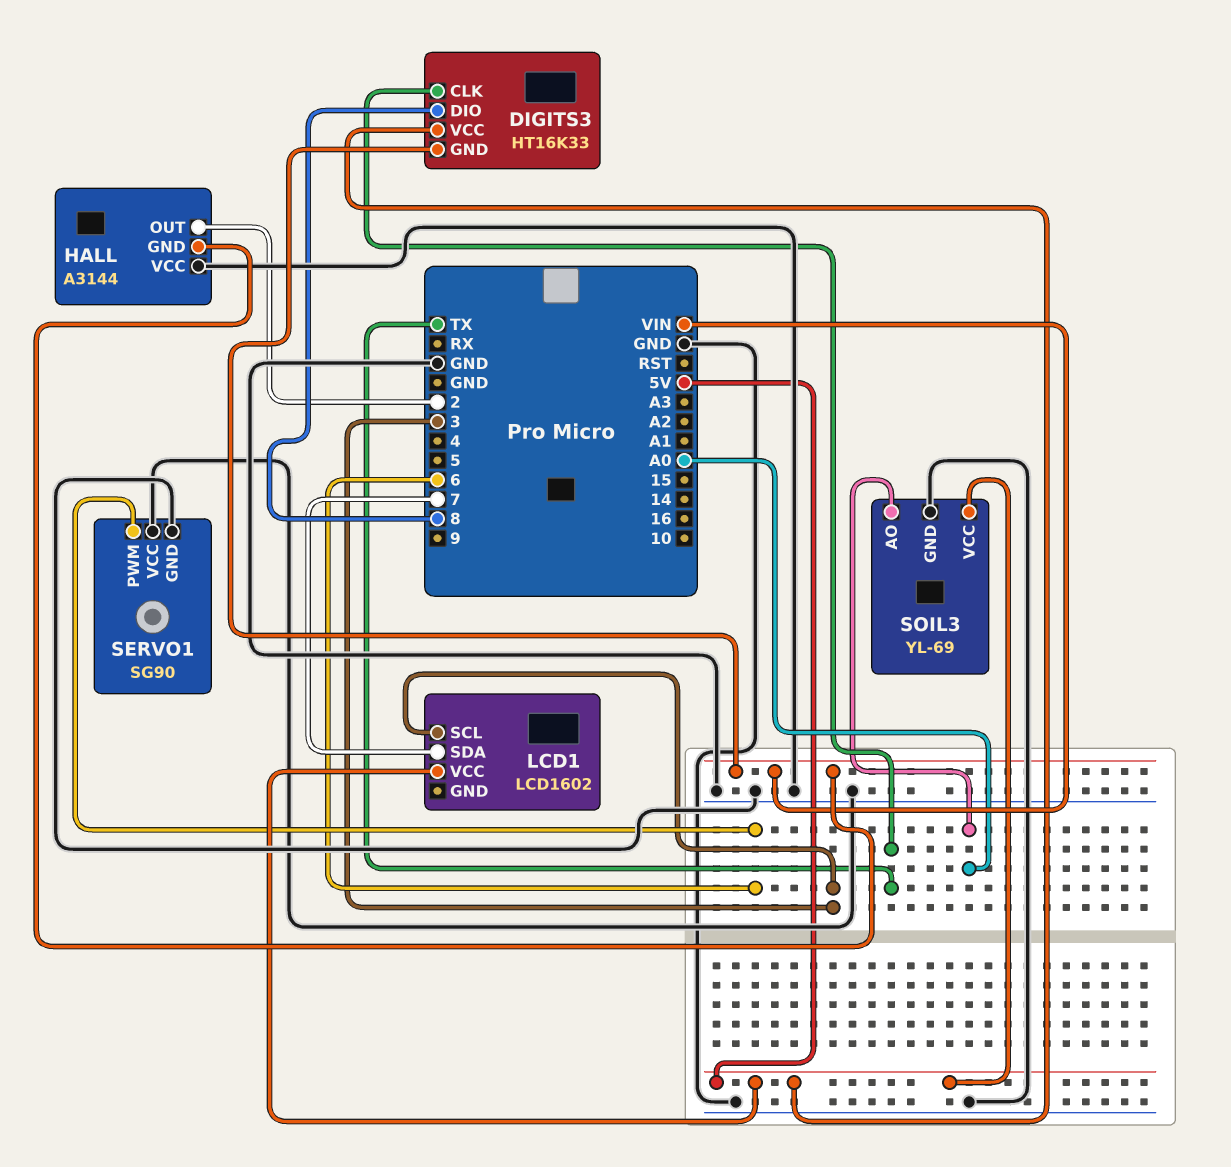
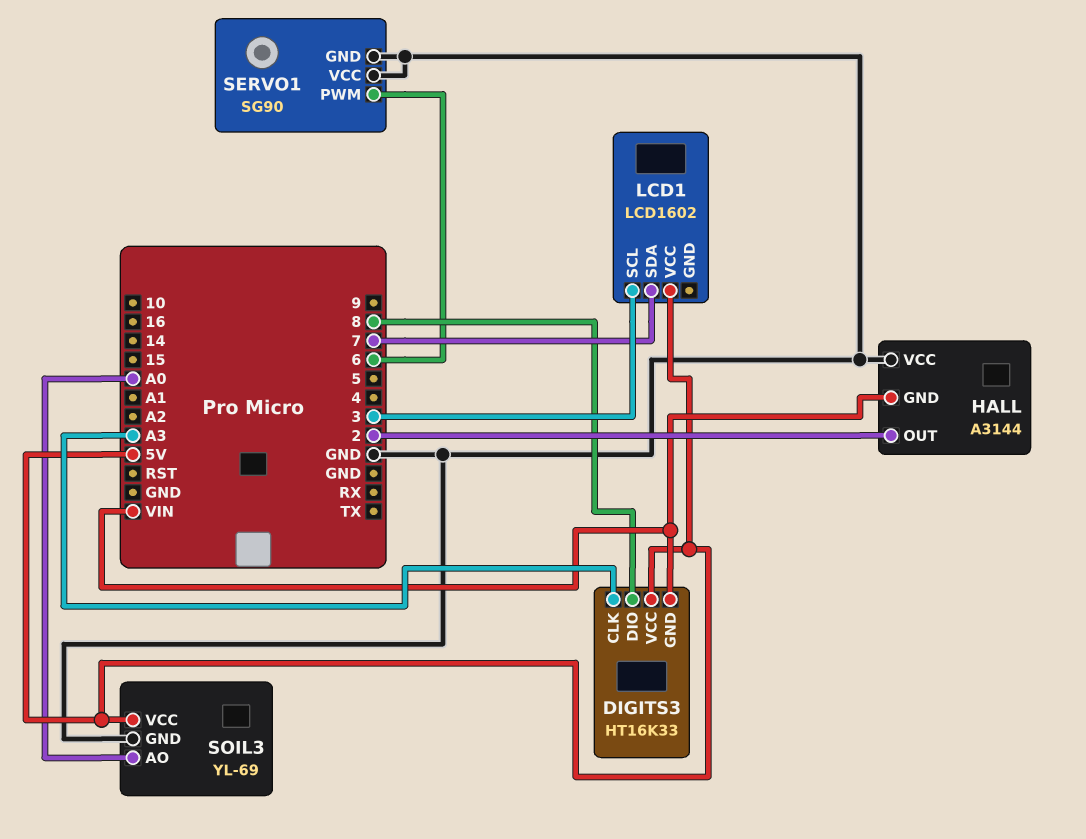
DIGITS3 pin CLK: TX -> A3

